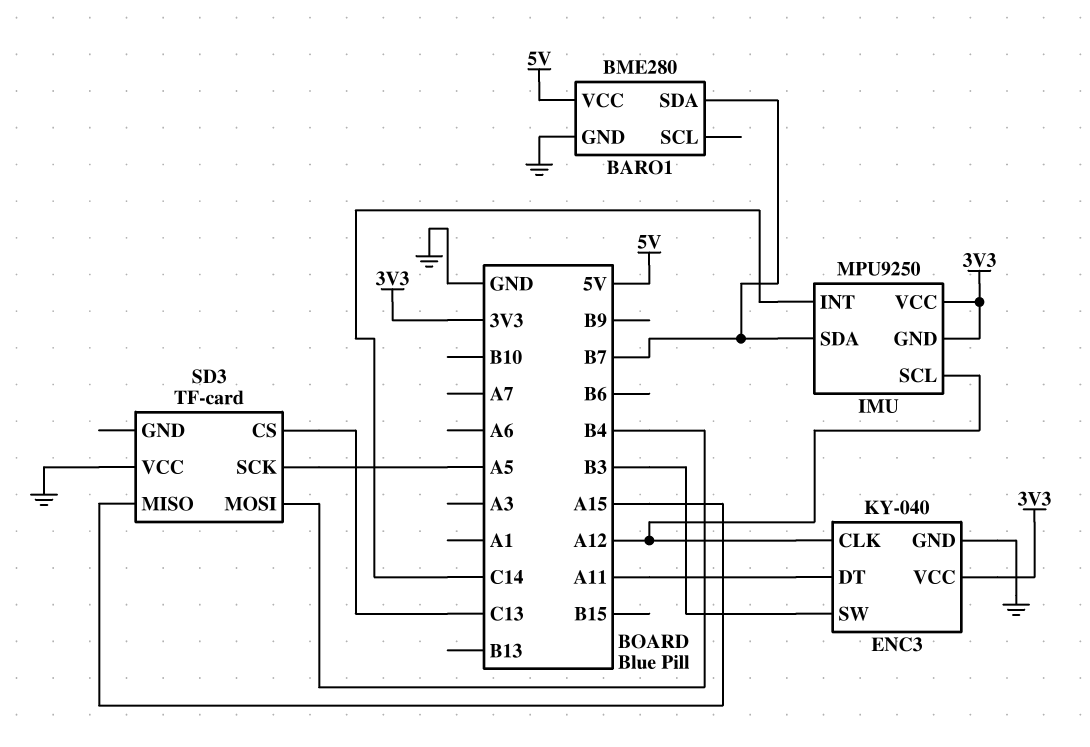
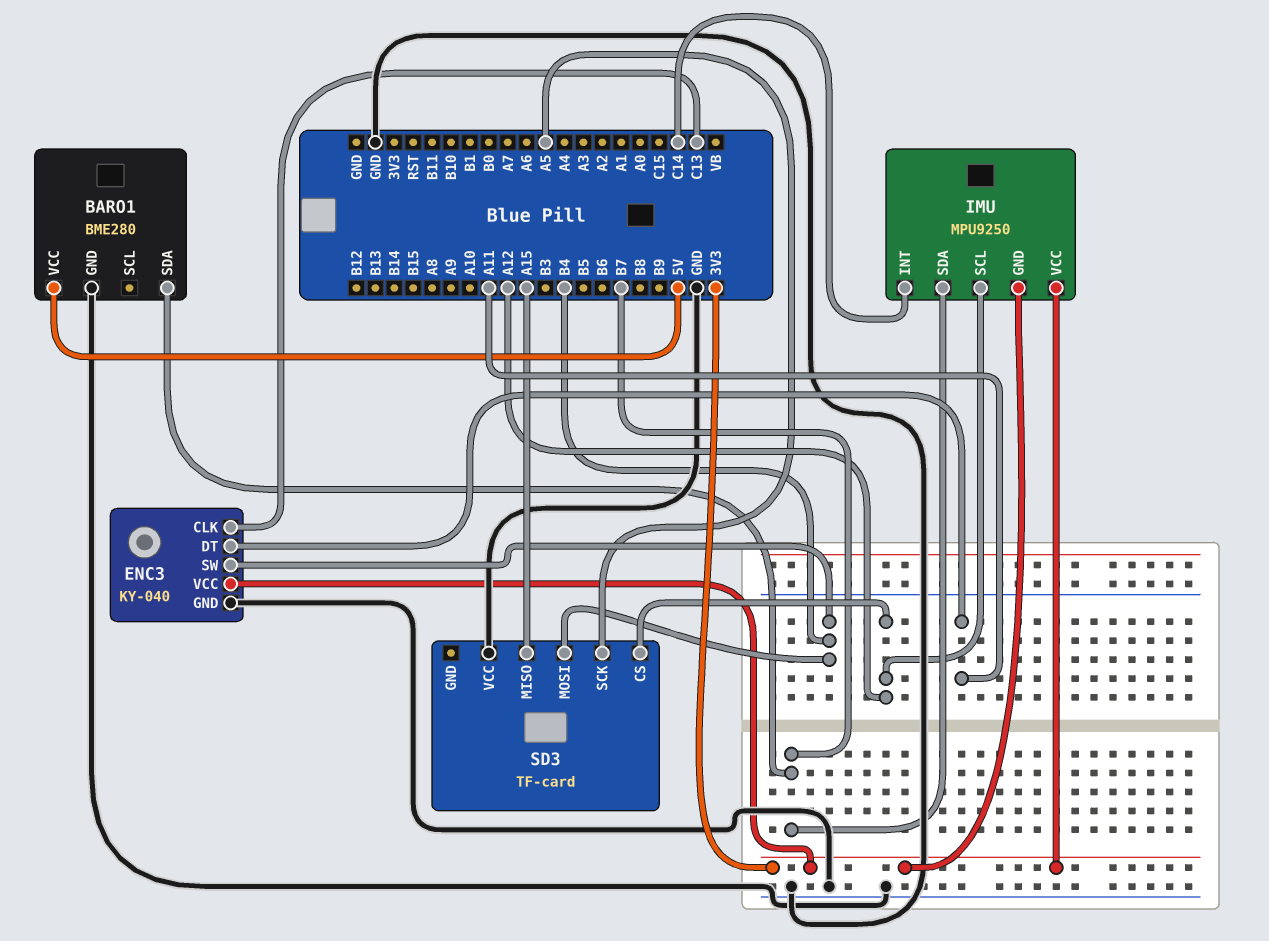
ENC3 pin CLK: A12 -> C13
ENC3 pin SW: B3 -> B4
SD3 pin CS: C13 -> A12

